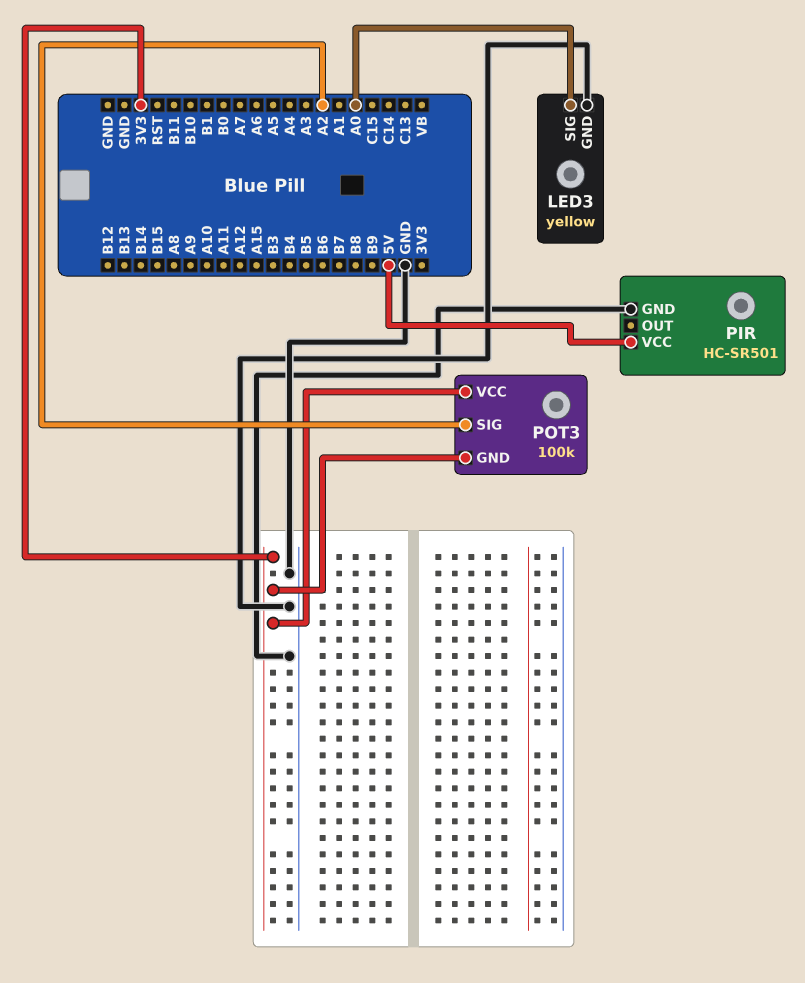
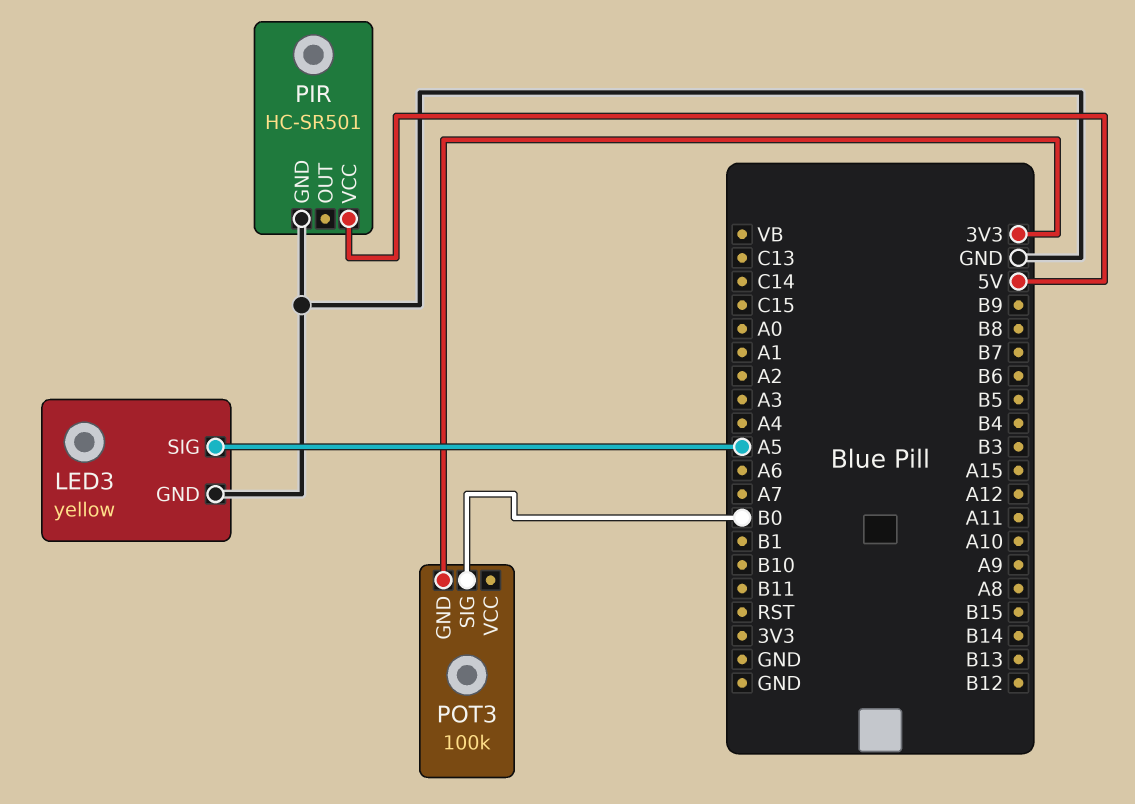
LED3 pin SIG: A0 -> A5
POT3 pin SIG: A2 -> B0
POT3 pin VCC: 3V3 -> none

